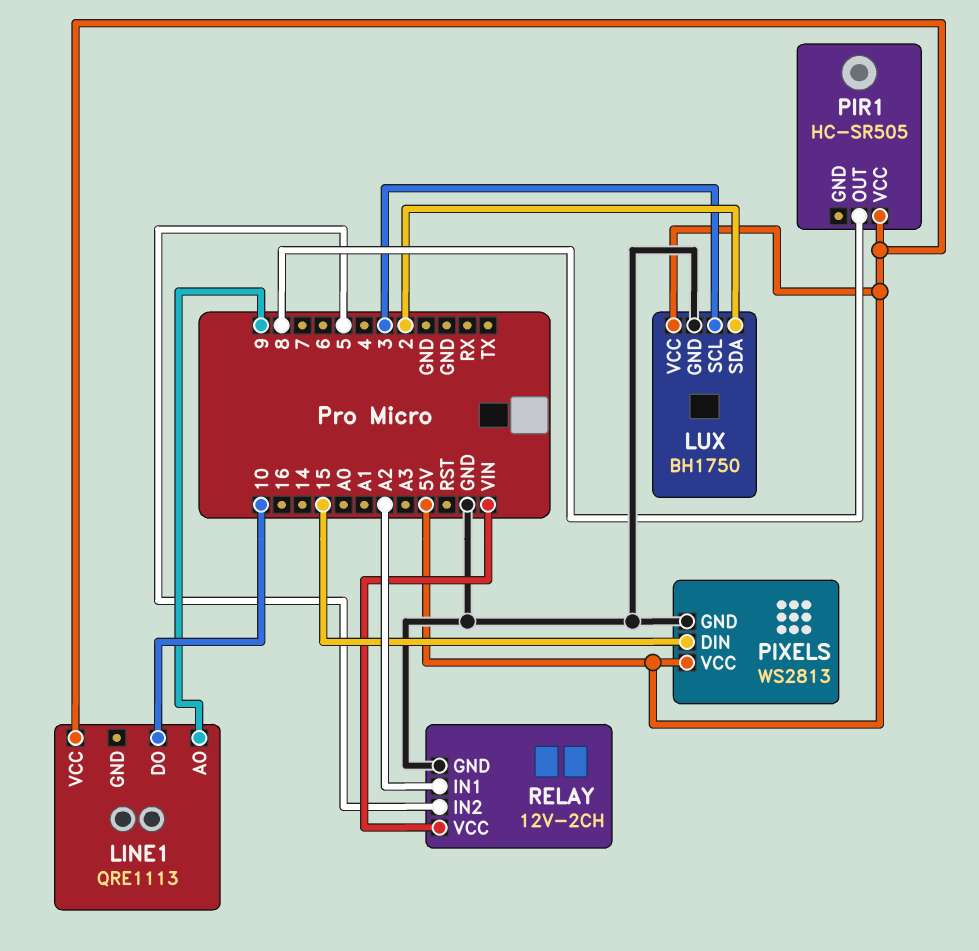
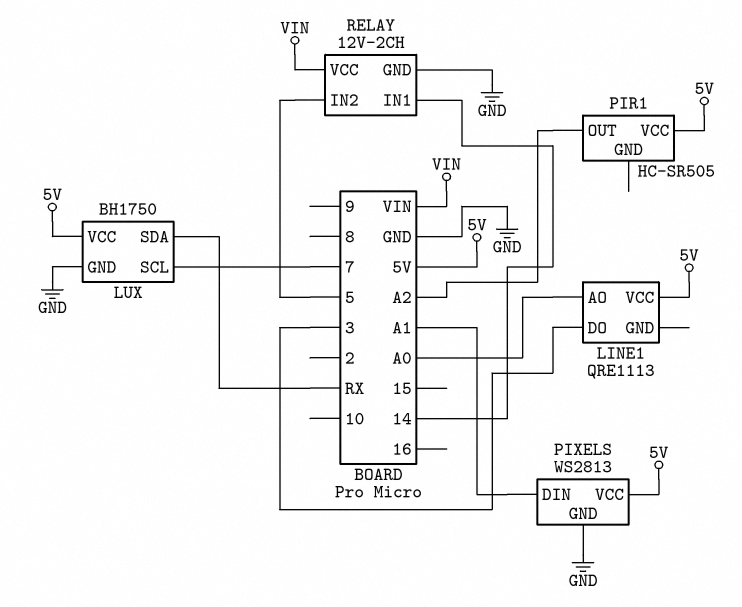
LINE1 pin AO: 9 -> A0
LINE1 pin DO: 10 -> 3
LUX pin SCL: 3 -> 7
LUX pin SDA: 2 -> RX
PIR1 pin OUT: 8 -> A2
PIXELS pin DIN: 15 -> A1
RELAY pin IN1: A2 -> 14

